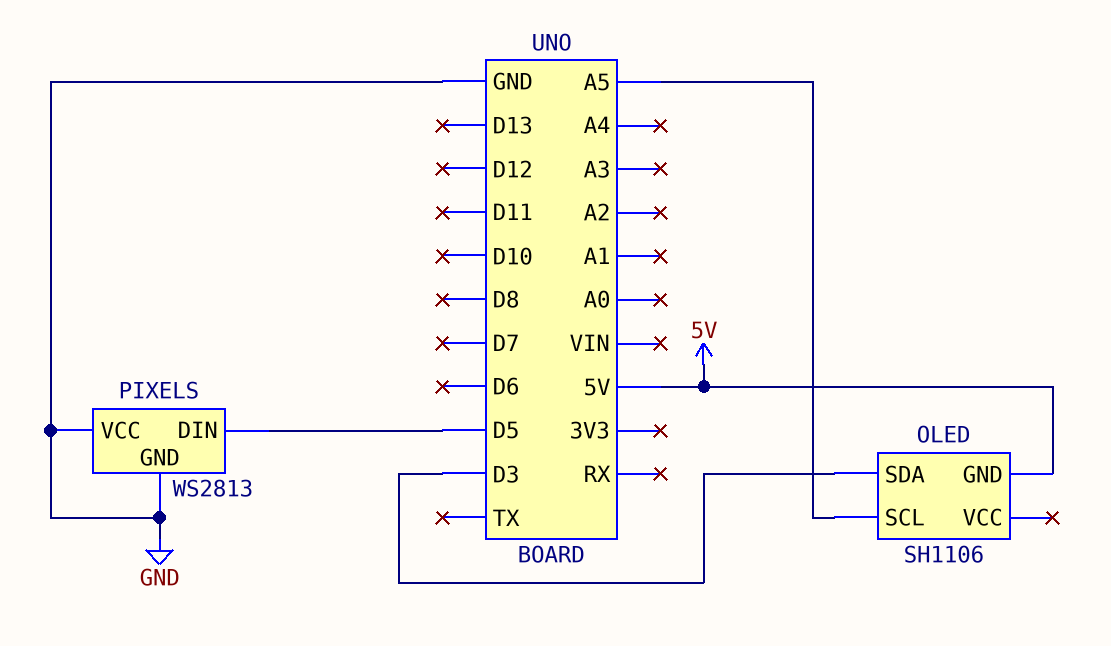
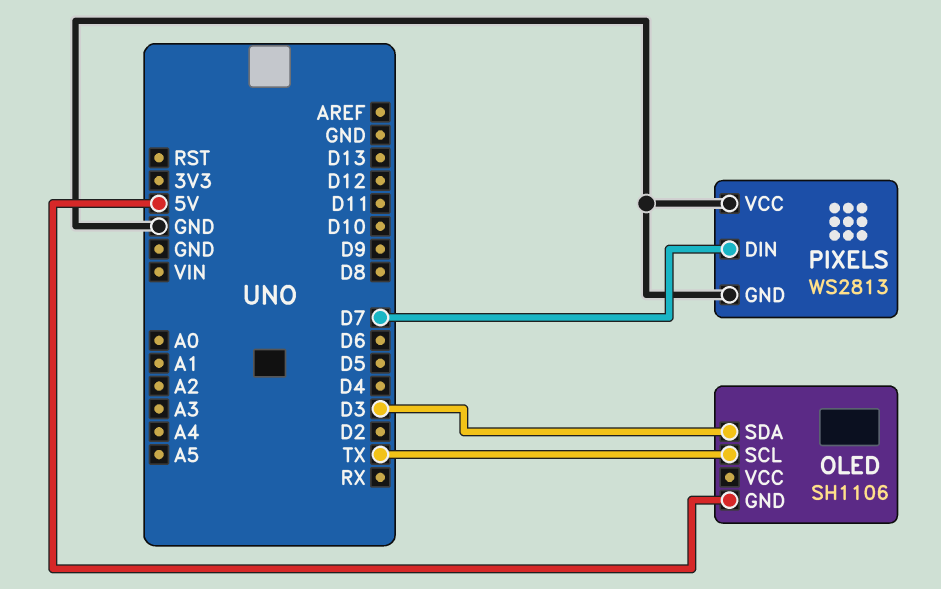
OLED pin SCL: A5 -> TX
PIXELS pin DIN: D5 -> D7

